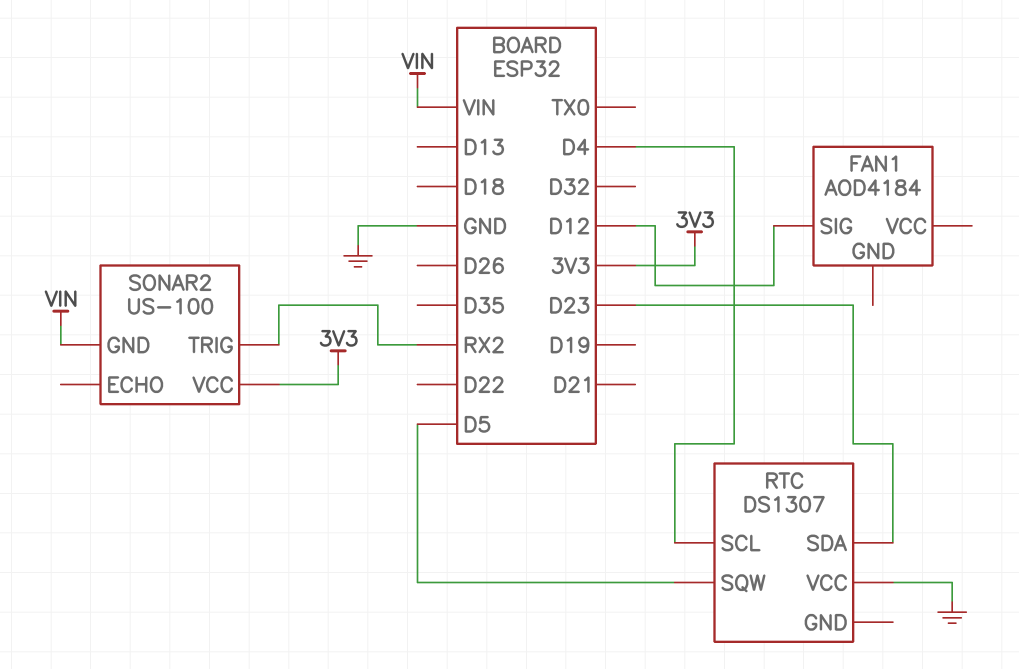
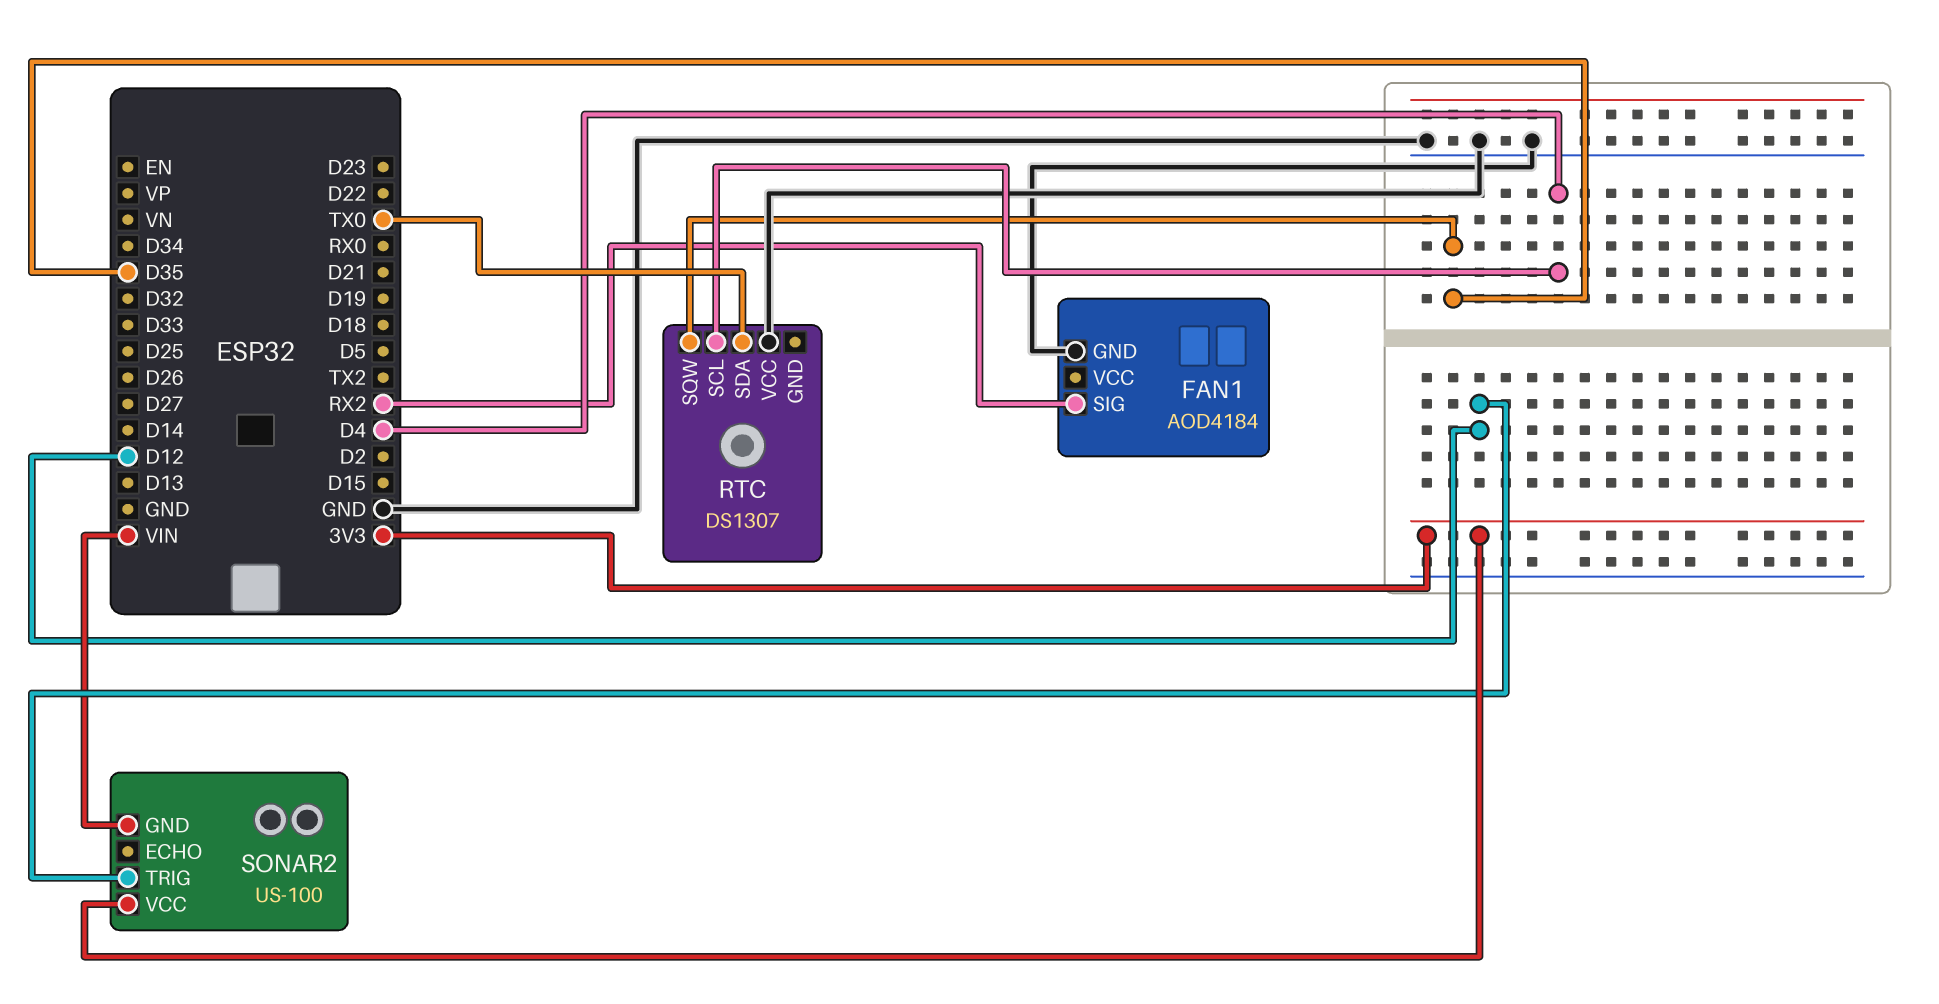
FAN1 pin GND: none -> GND
FAN1 pin SIG: D12 -> RX2
RTC pin SDA: D23 -> TX0
RTC pin SQW: D5 -> D35
SONAR2 pin TRIG: RX2 -> D12

